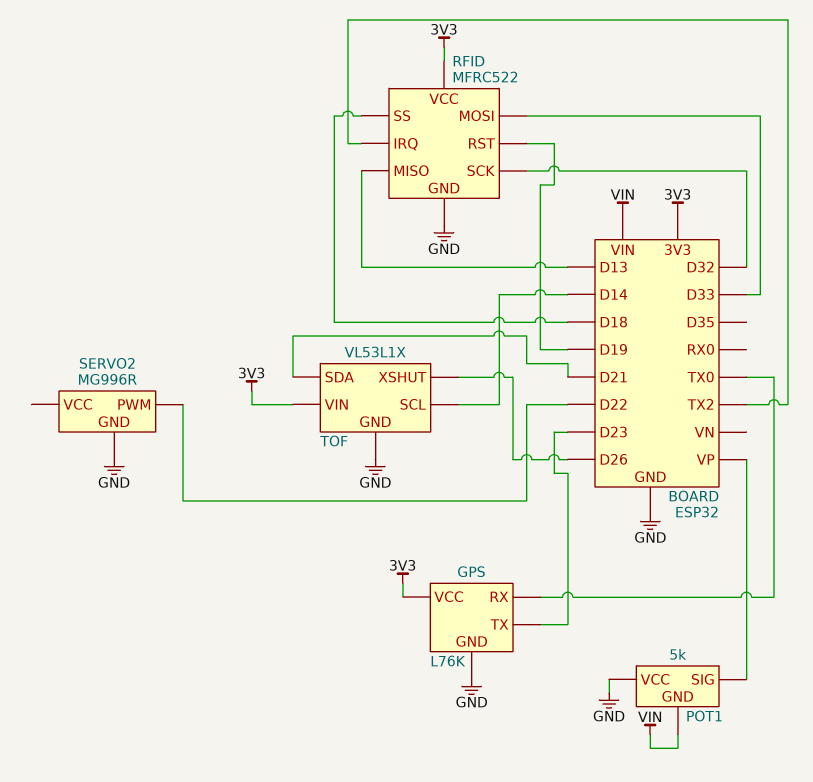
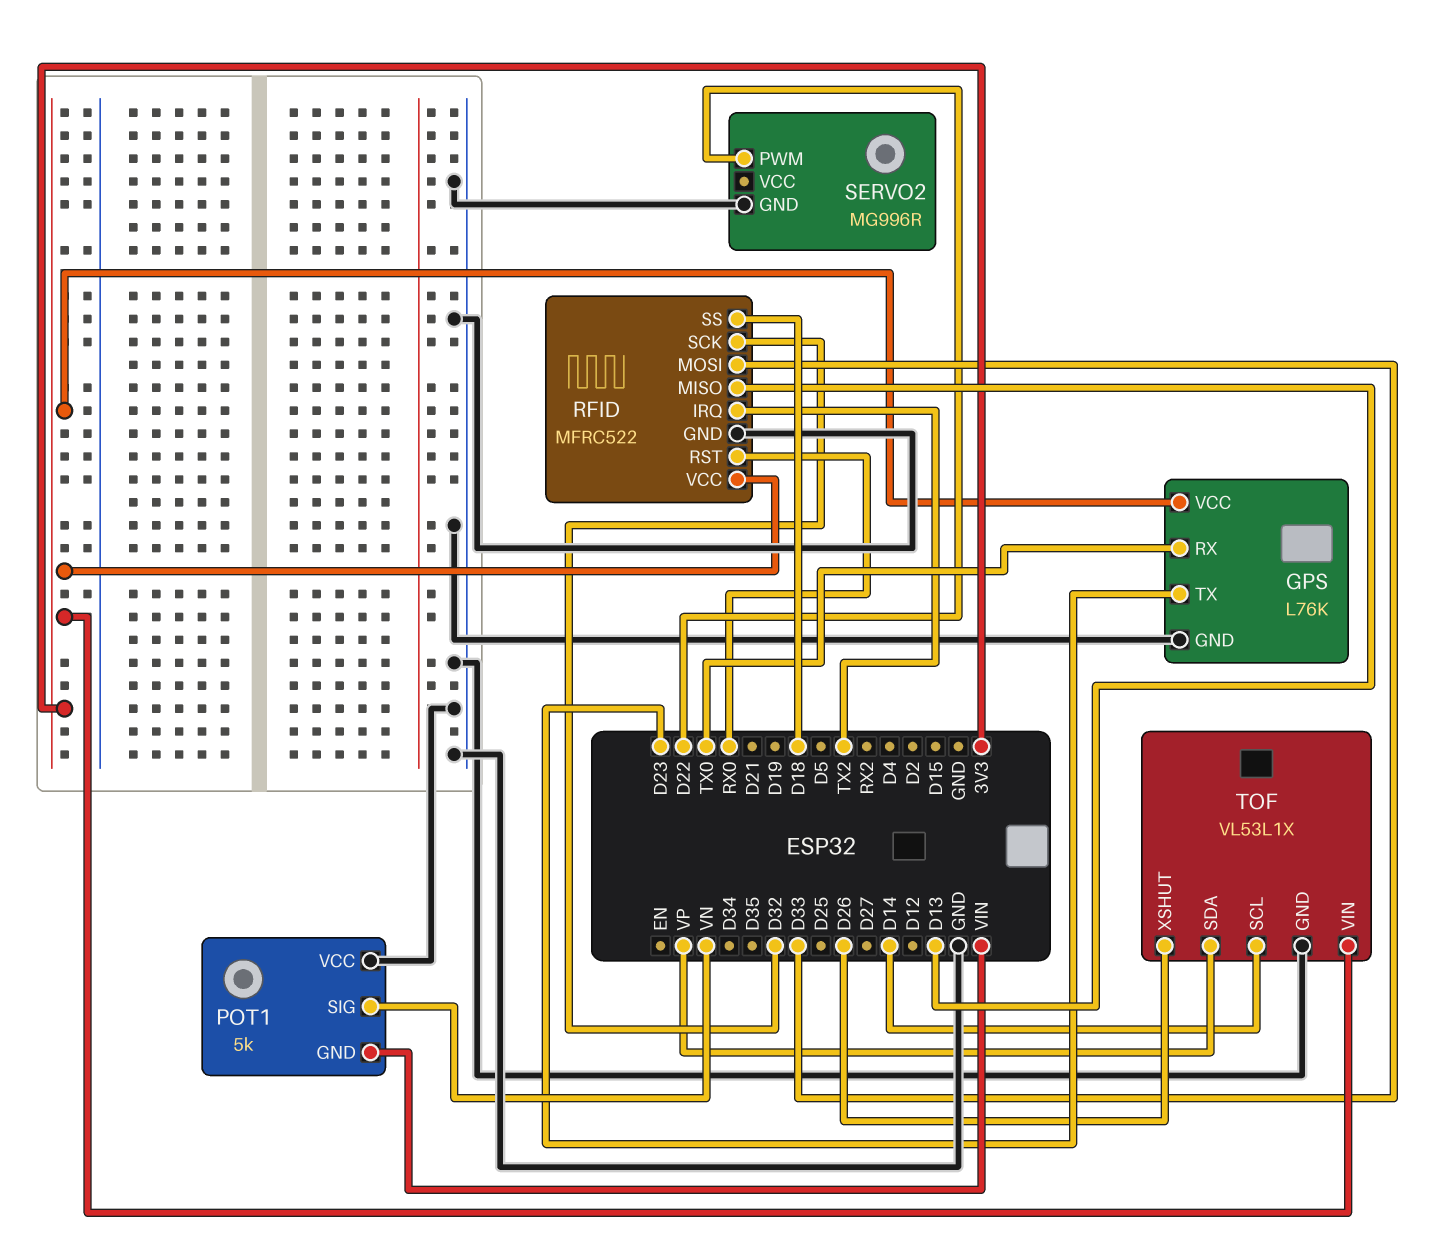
POT1 pin SIG: VP -> VN
RFID pin RST: D19 -> RX0
TOF pin SDA: D21 -> VP

